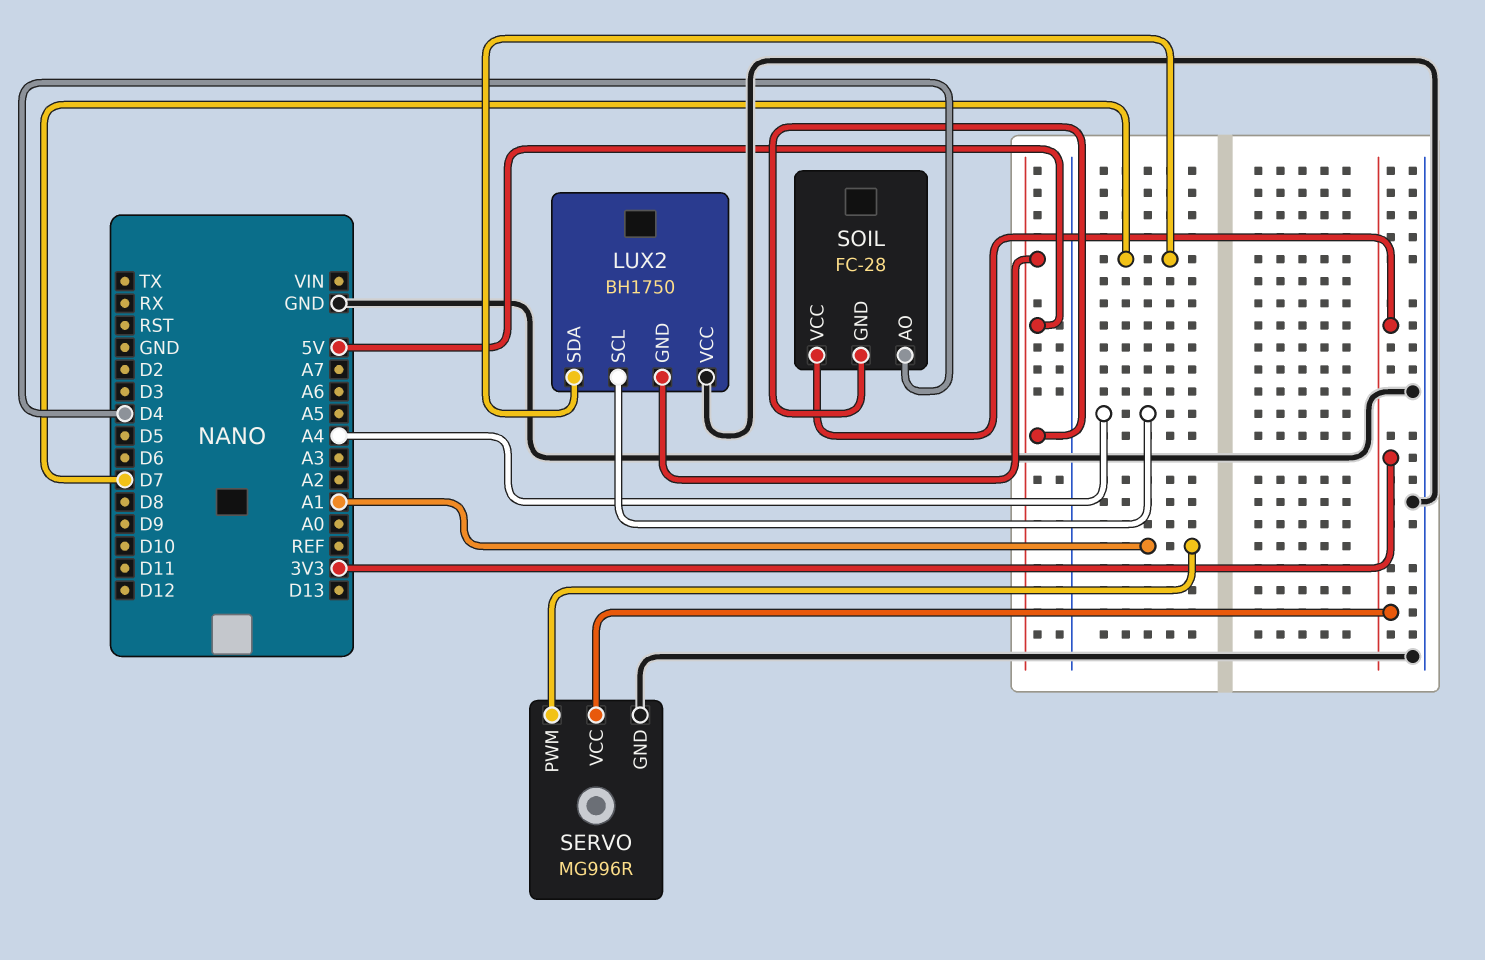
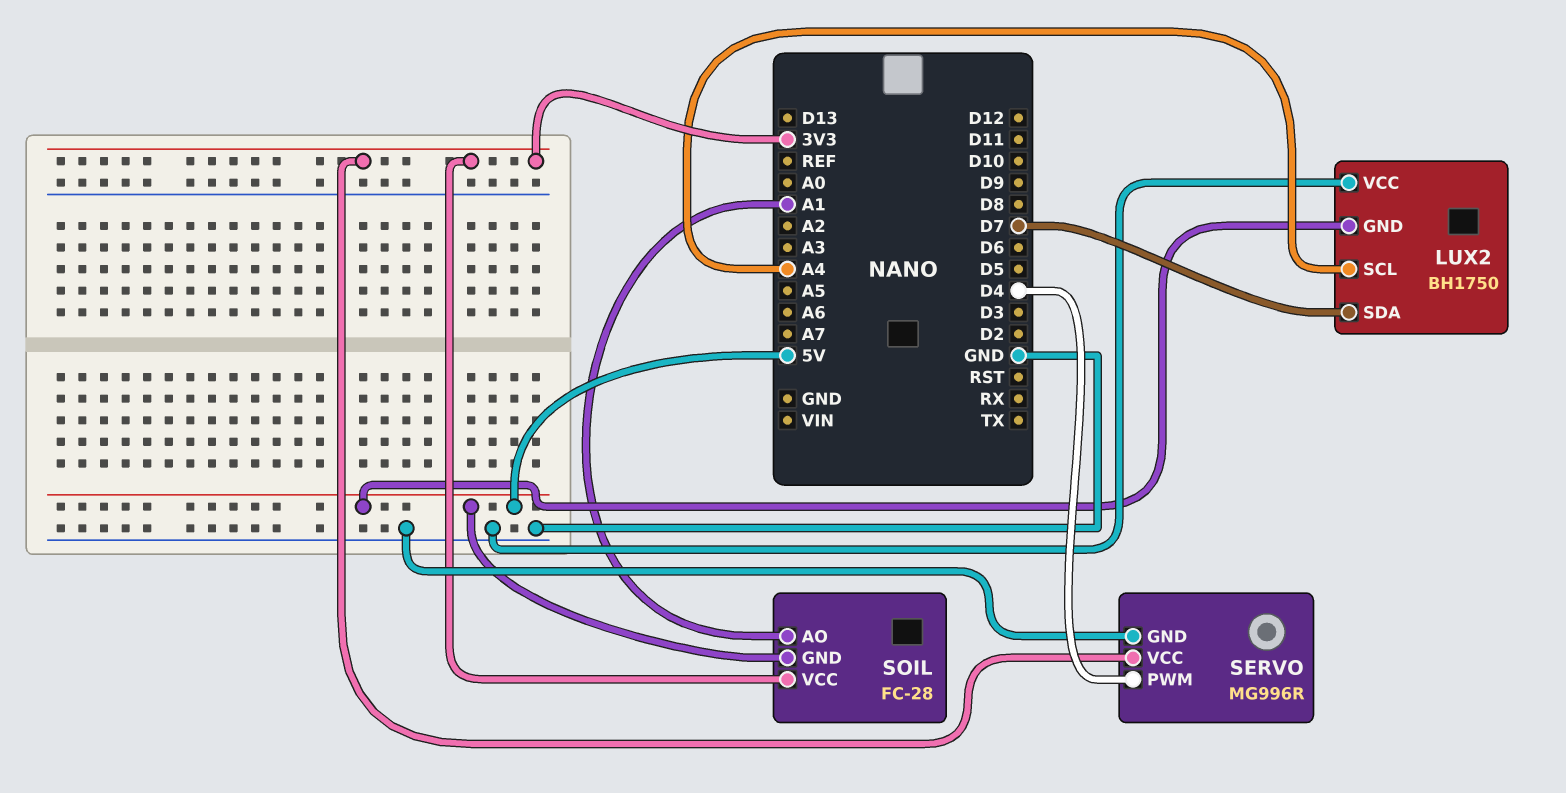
SERVO pin PWM: A1 -> D4
SOIL pin AO: D4 -> A1

